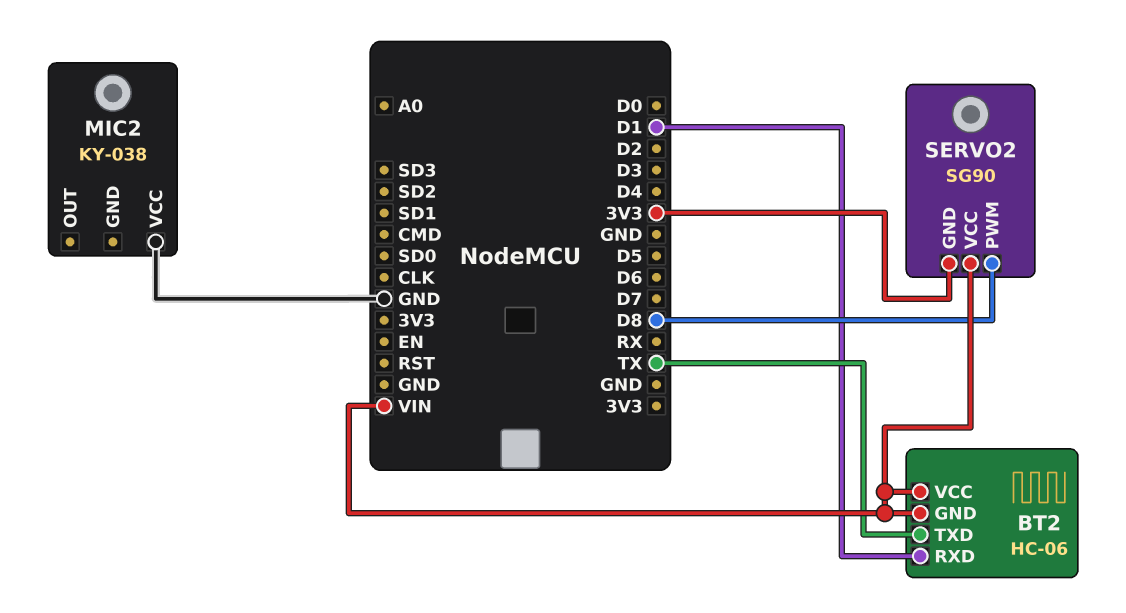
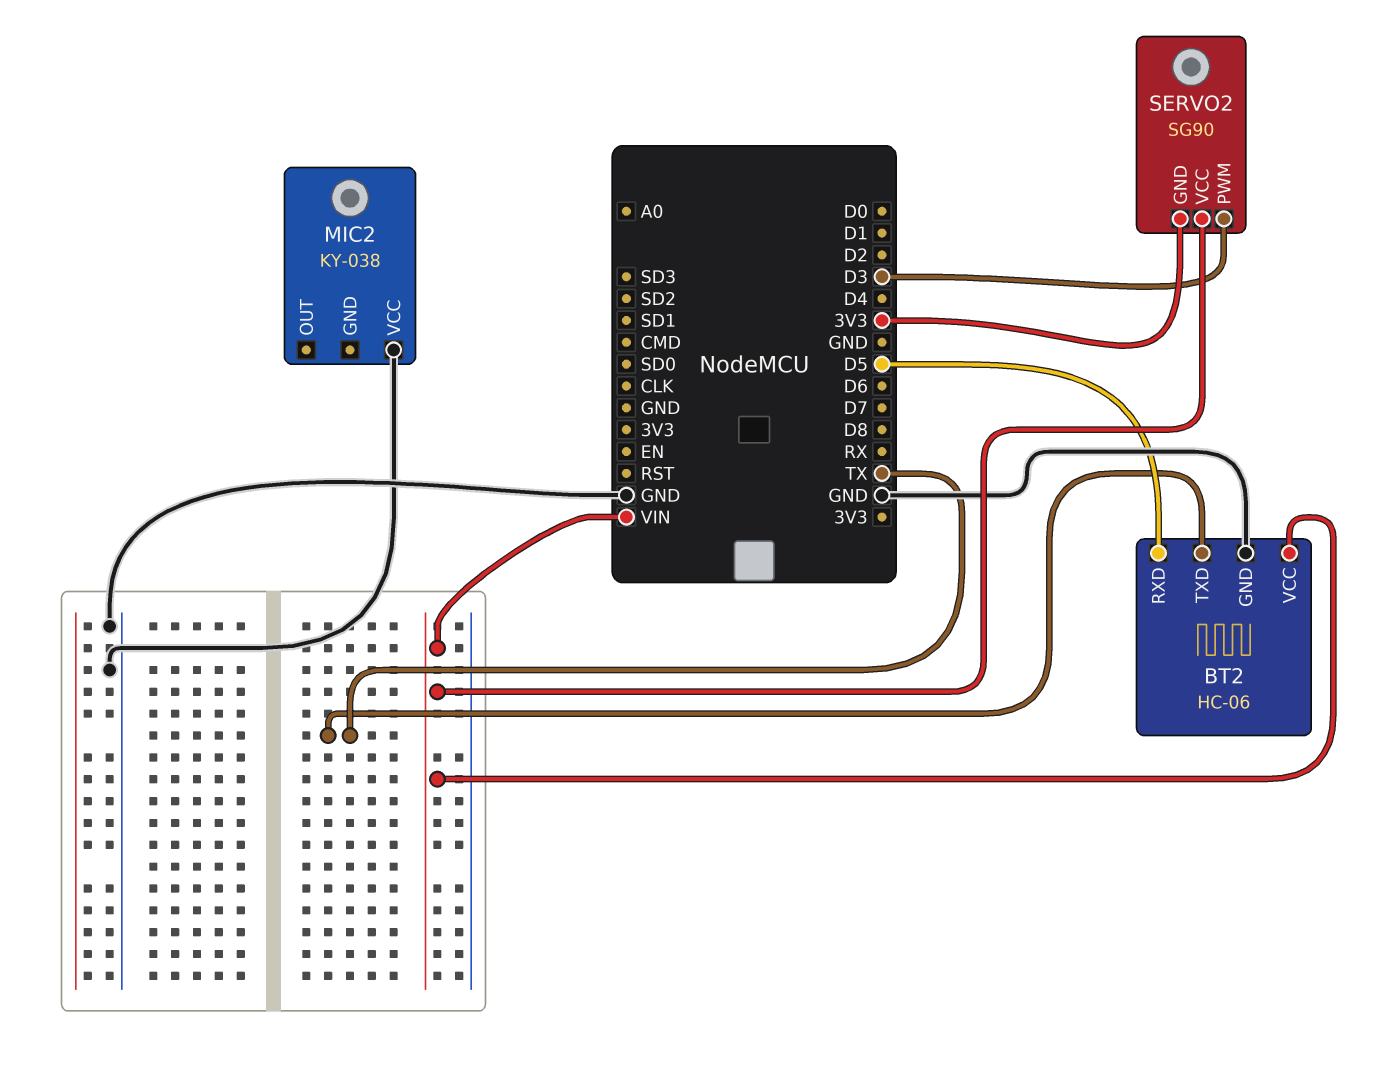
BT2 pin GND: VIN -> GND
BT2 pin RXD: D1 -> D5
SERVO2 pin PWM: D8 -> D3

